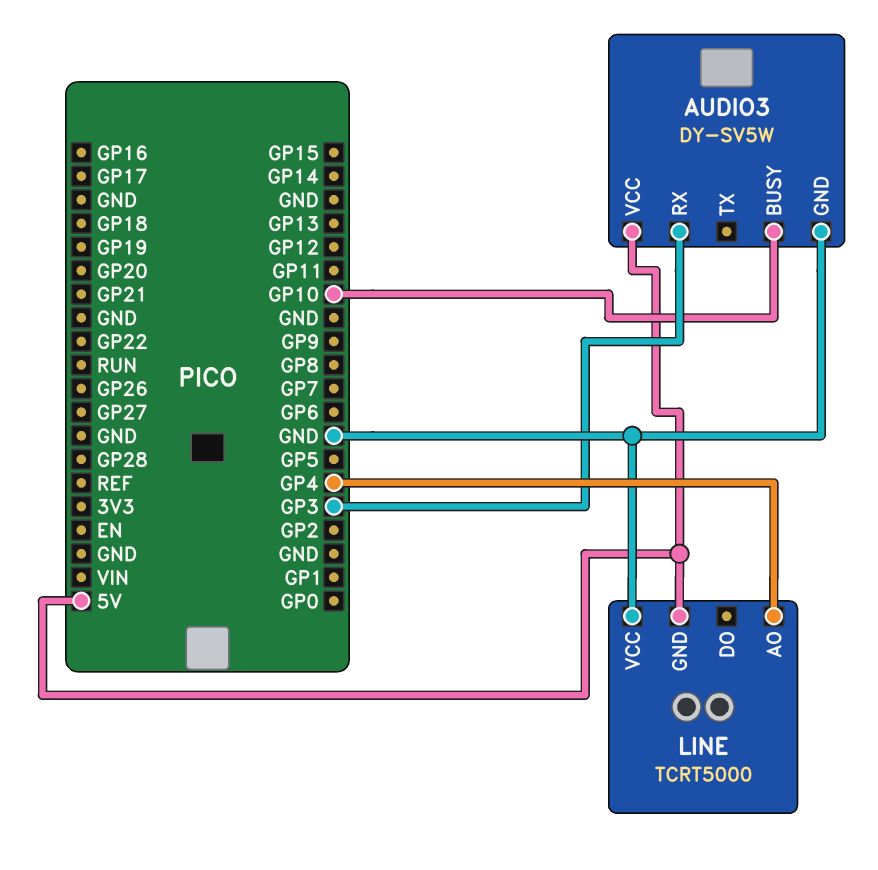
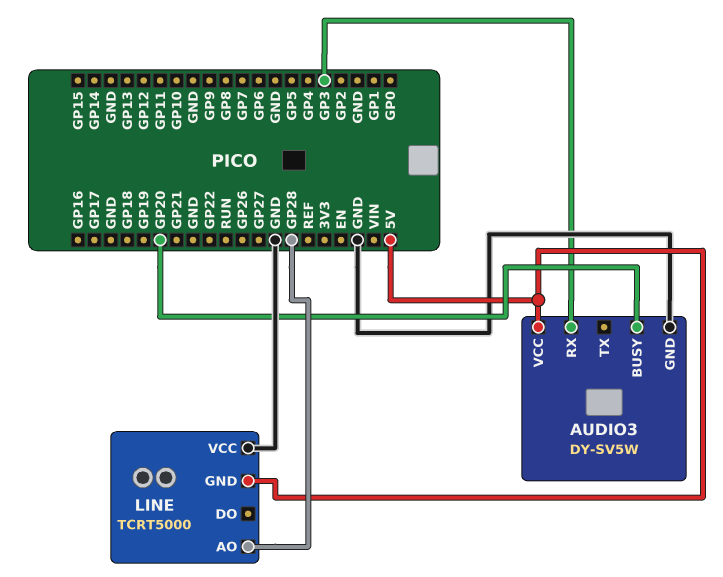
AUDIO3 pin BUSY: GP10 -> GP20
LINE pin AO: GP4 -> GP28

